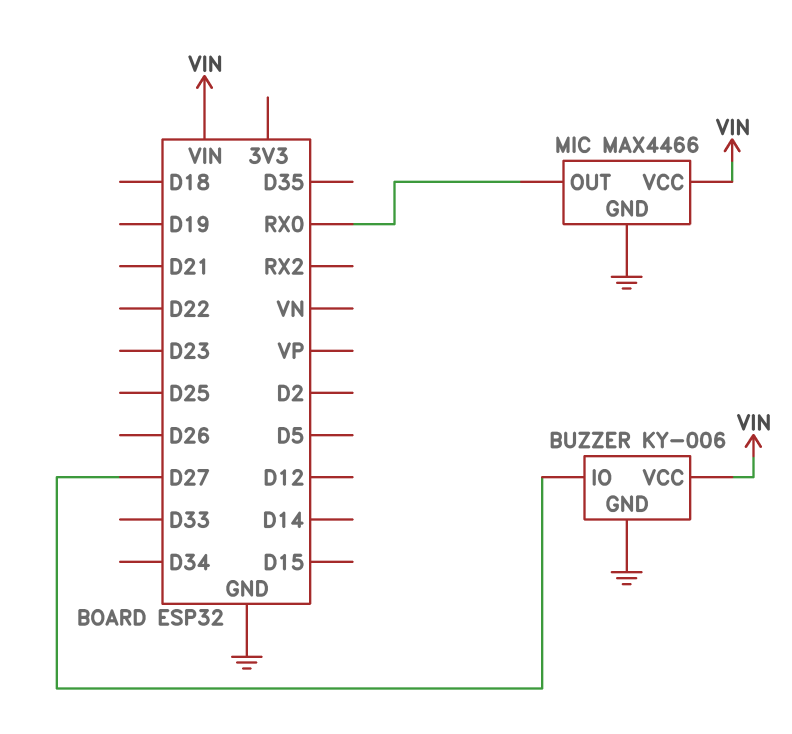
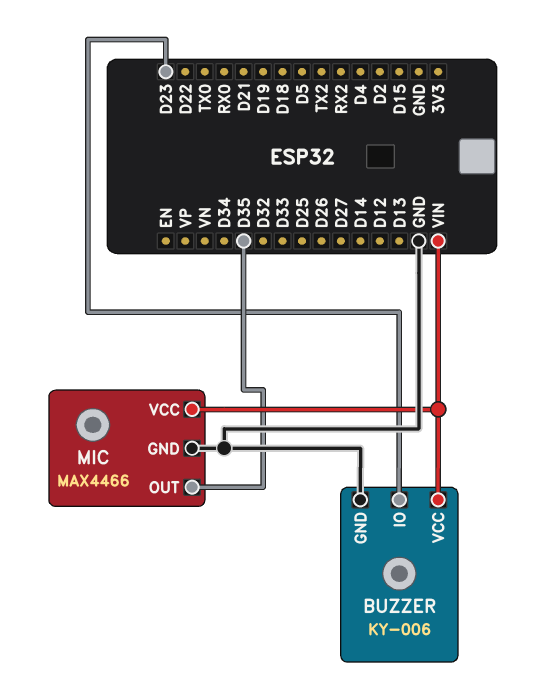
BUZZER pin IO: D27 -> D23
MIC pin OUT: RX0 -> D35

